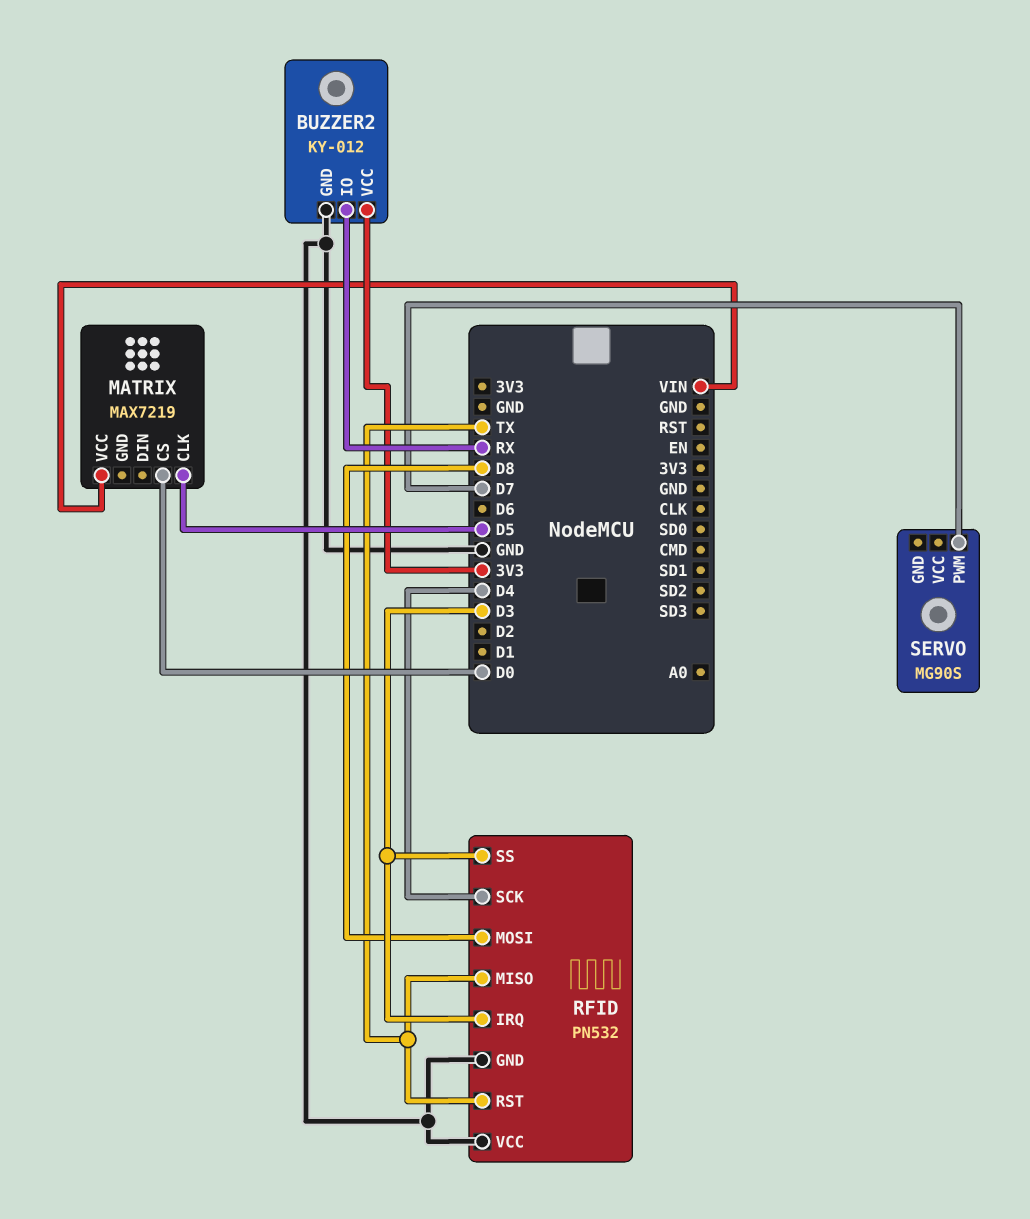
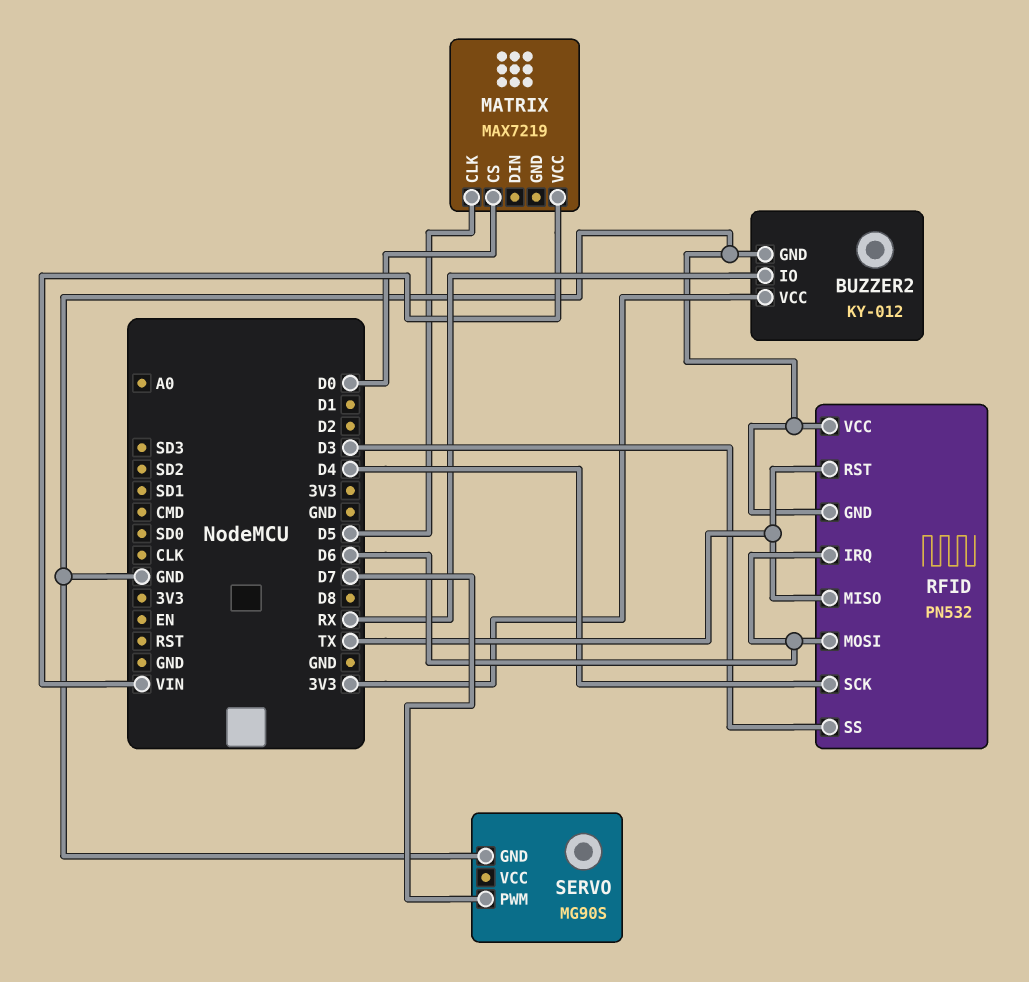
RFID pin IRQ: D3 -> D6
RFID pin MOSI: D8 -> D6
SERVO pin GND: none -> GND

